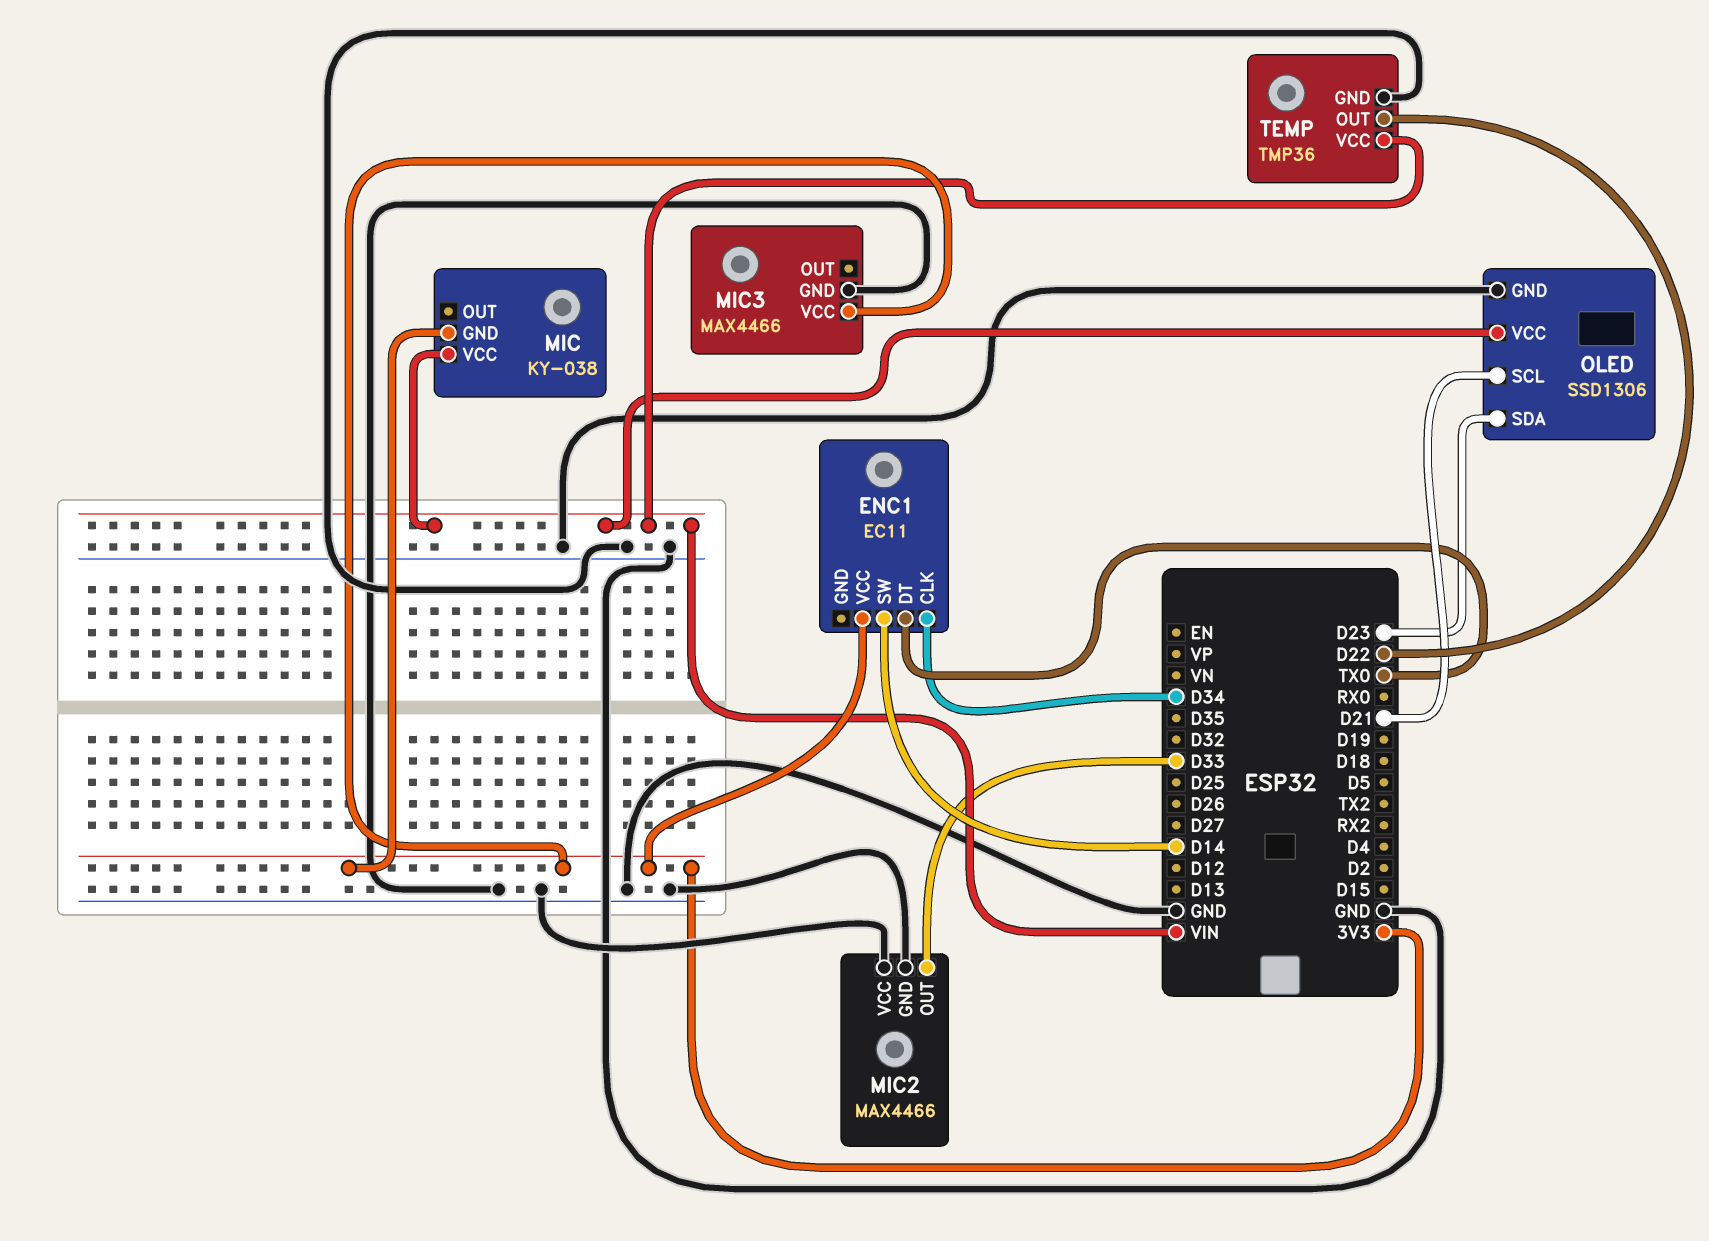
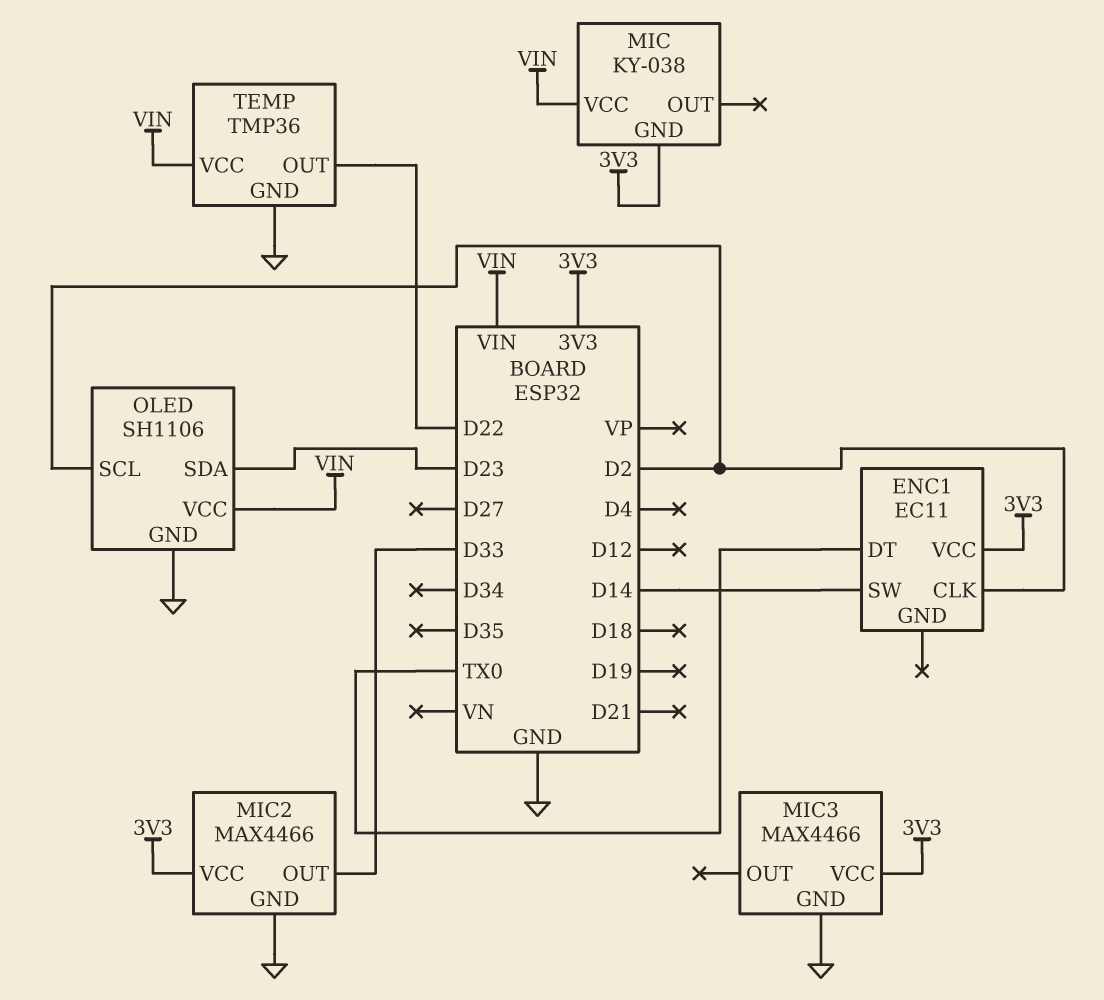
ENC1 pin CLK: D34 -> D2
MIC2 pin VCC: GND -> 3V3
OLED: SSD1306 -> SH1106
OLED pin SCL: D21 -> D2

